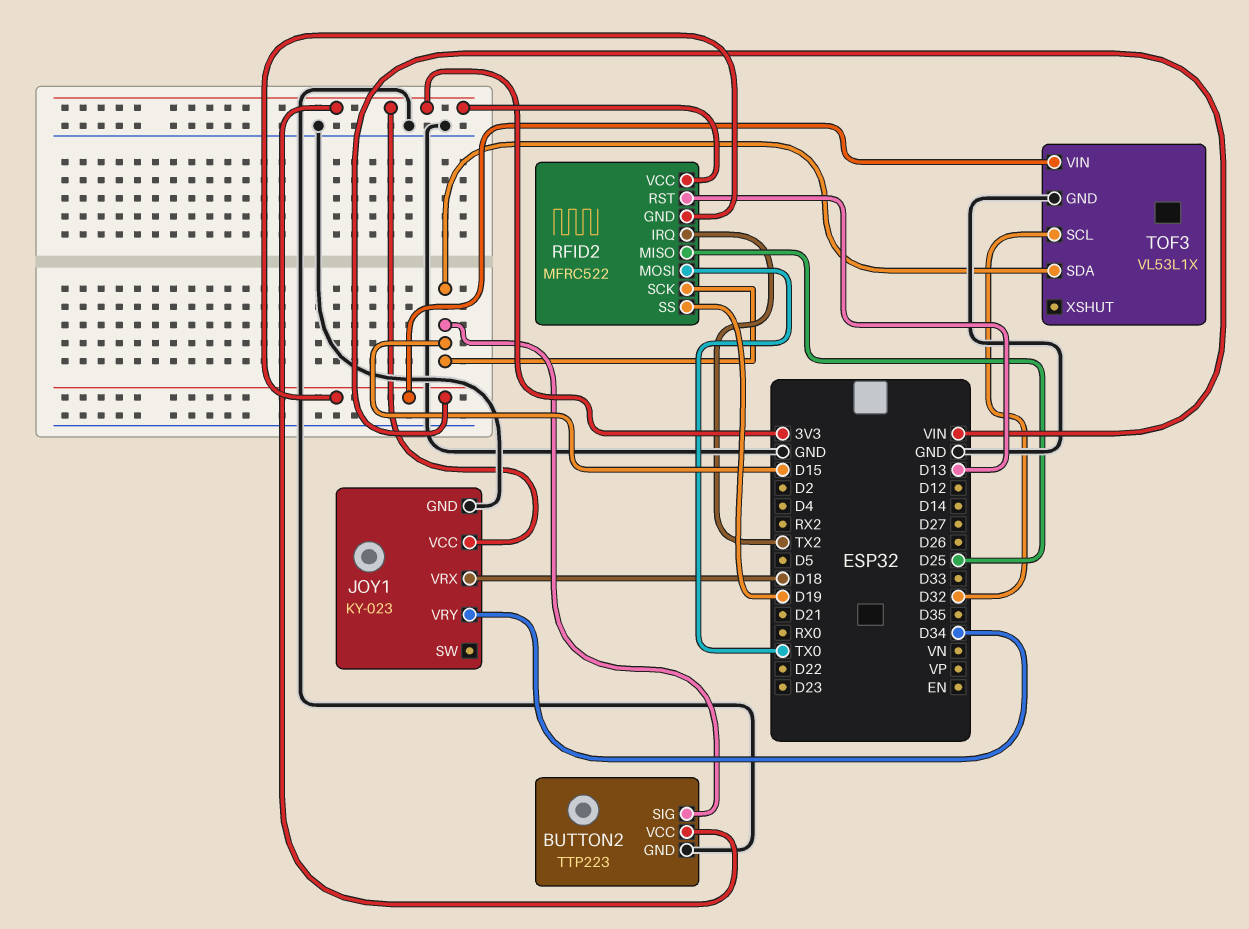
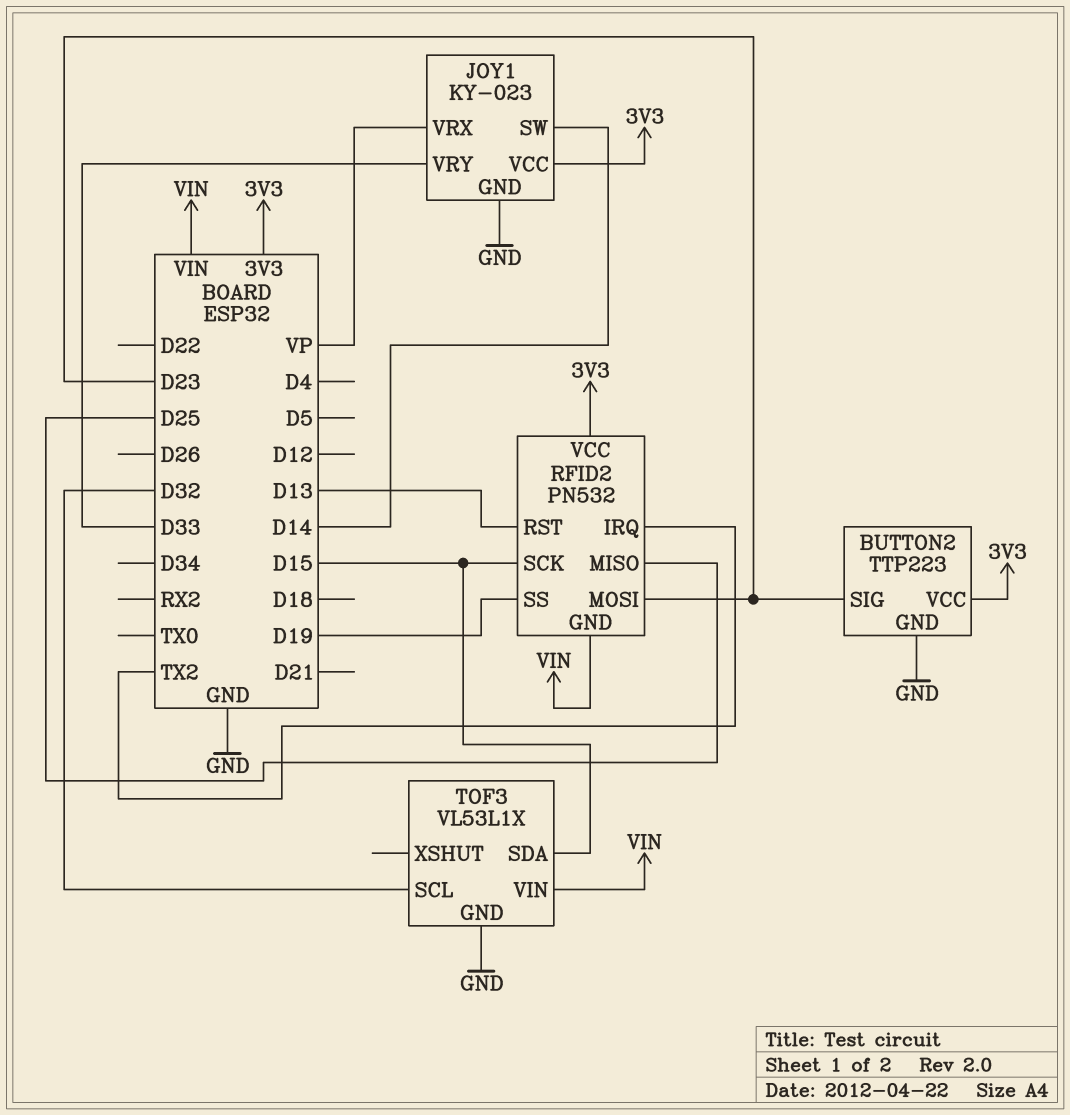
BUTTON2 pin SIG: D15 -> D23
JOY1 pin SW: none -> D14
JOY1 pin VRX: D18 -> VP
JOY1 pin VRY: D34 -> D33
RFID2: MFRC522 -> PN532
RFID2 pin MOSI: TX0 -> D23

